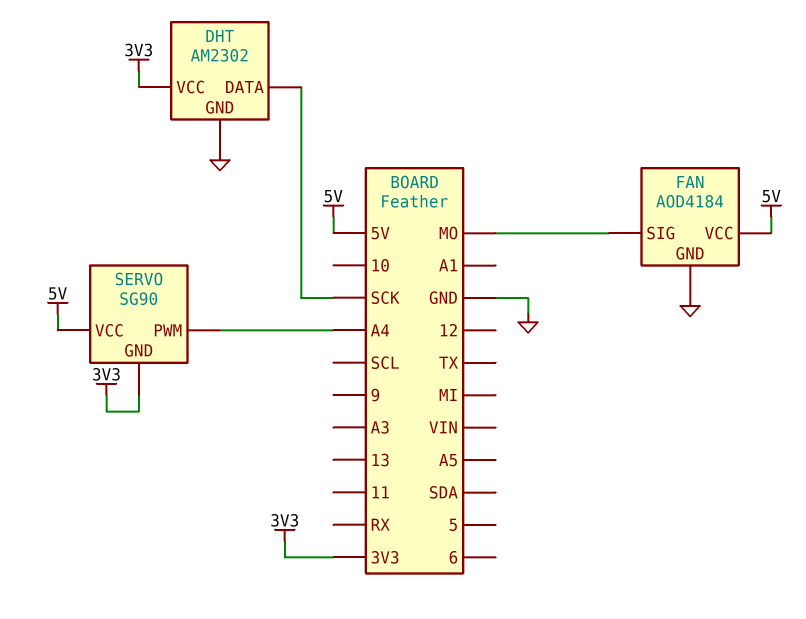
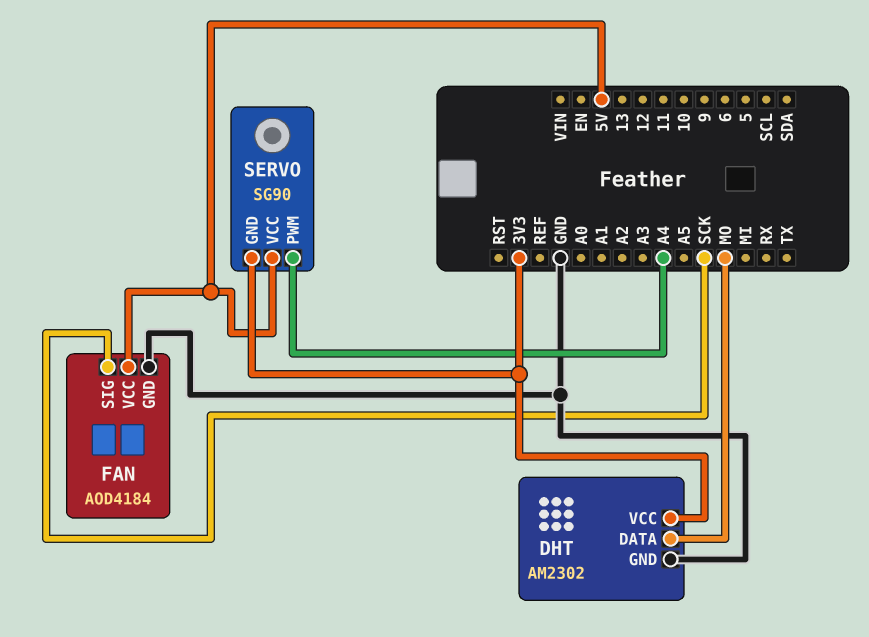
DHT pin DATA: SCK -> MO
FAN pin SIG: MO -> SCK

